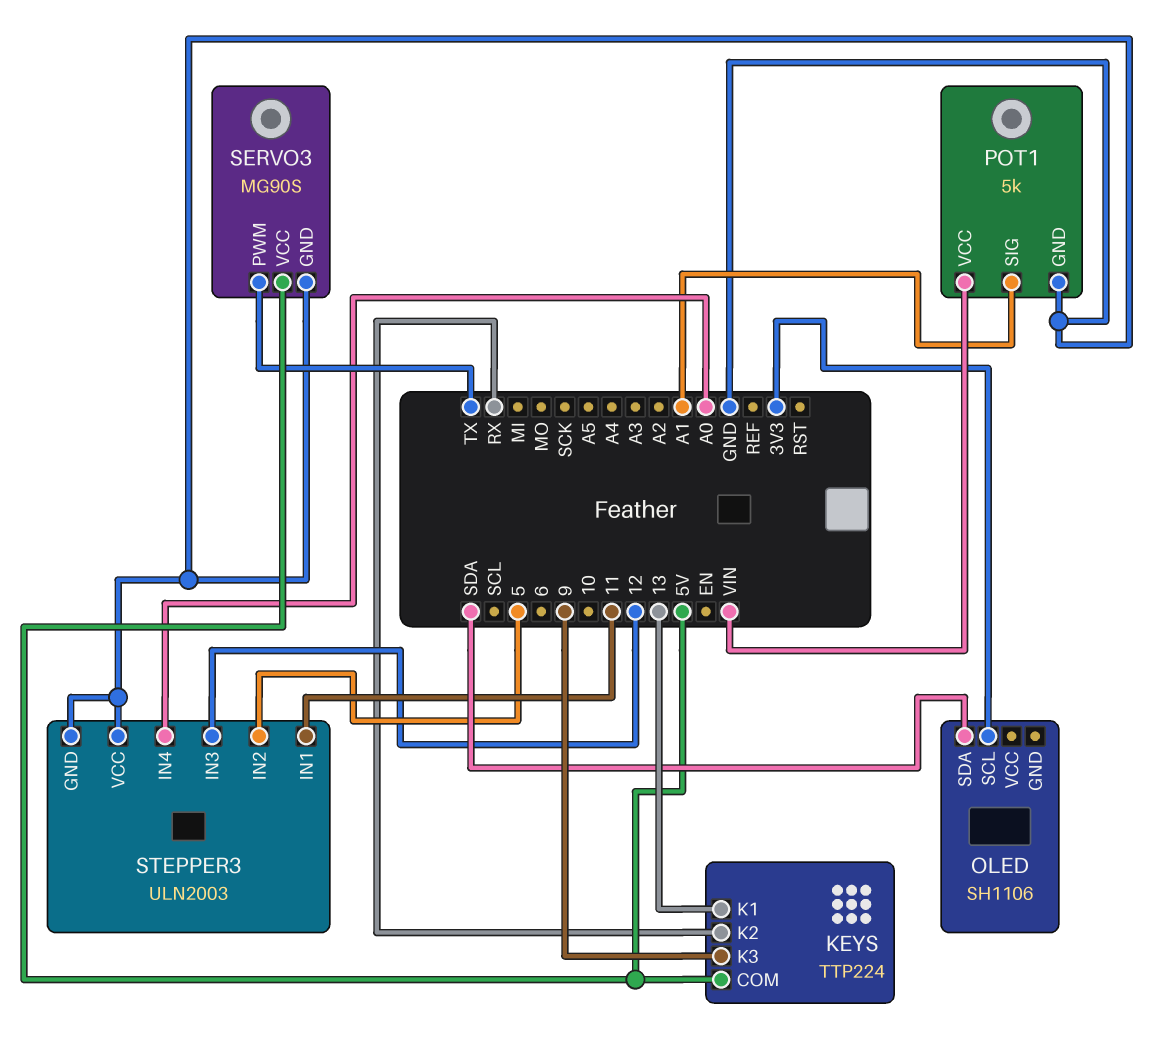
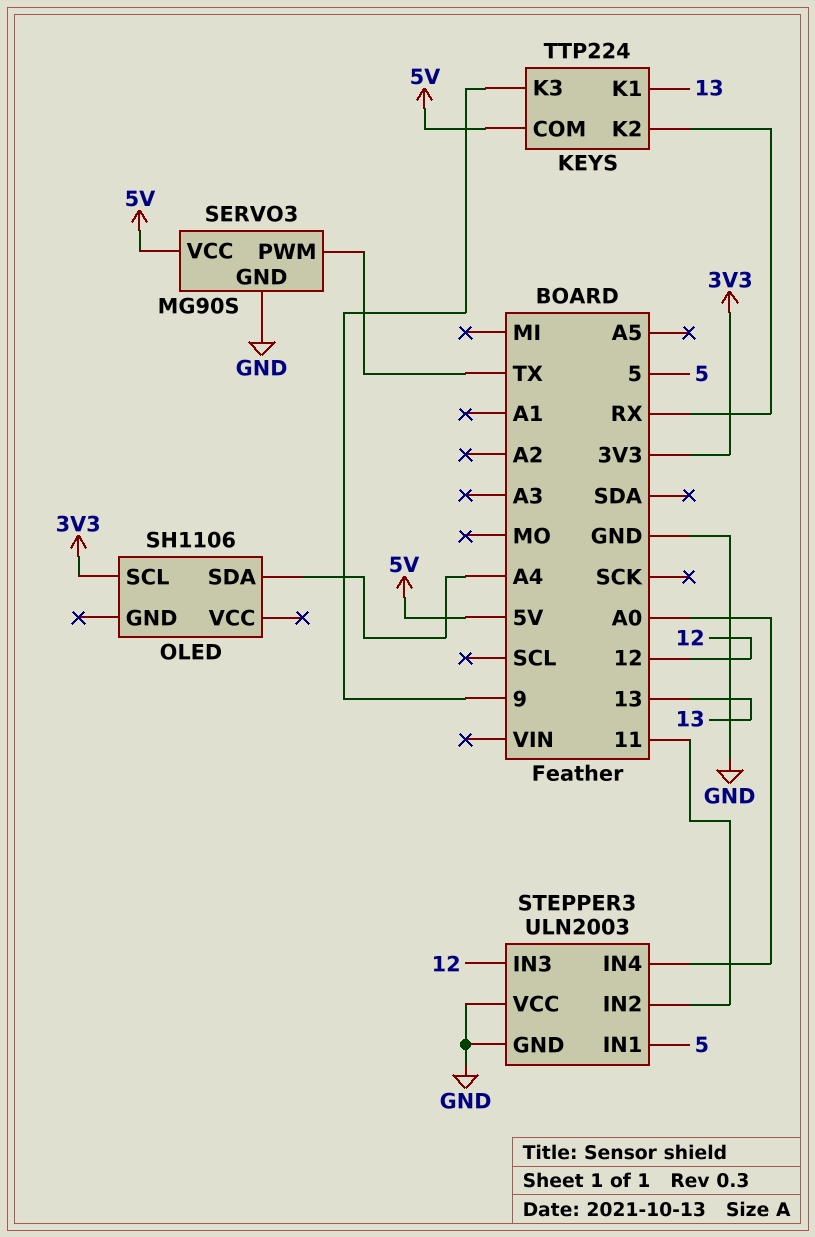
OLED pin SDA: SDA -> A4
POT1: 5k -> none
POT1 pin GND: GND -> none
POT1 pin SIG: A1 -> none
POT1 pin VCC: VIN -> none
STEPPER3 pin IN1: 11 -> 5
STEPPER3 pin IN2: 5 -> 11

